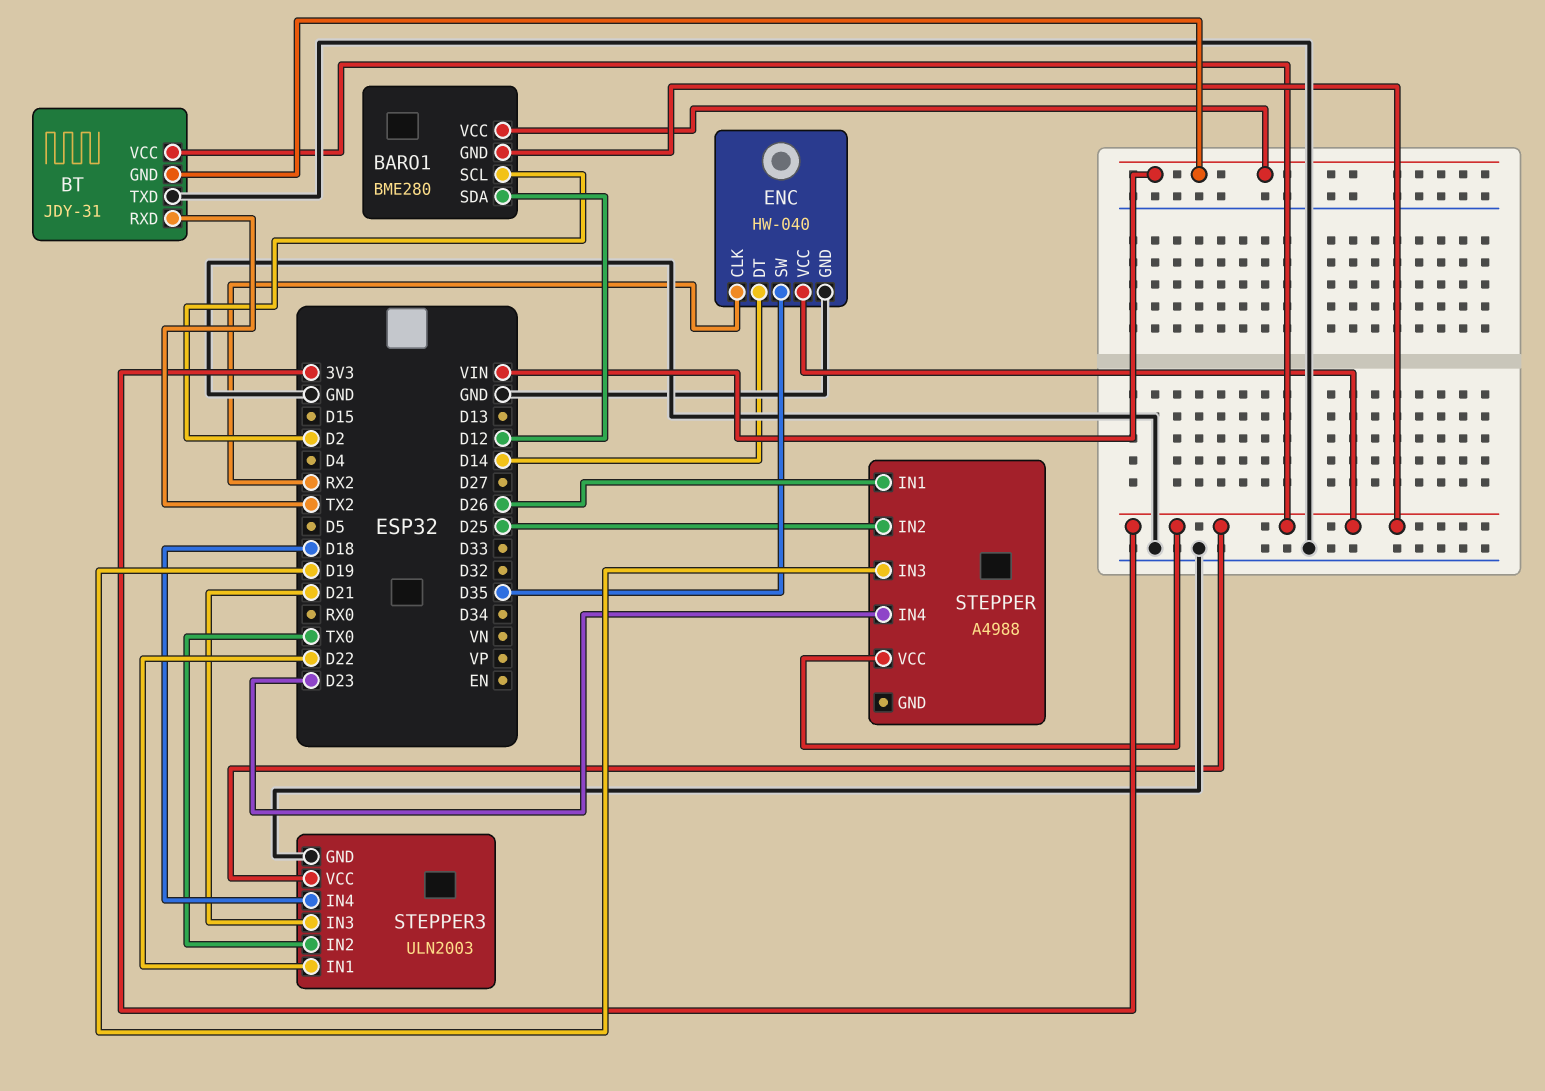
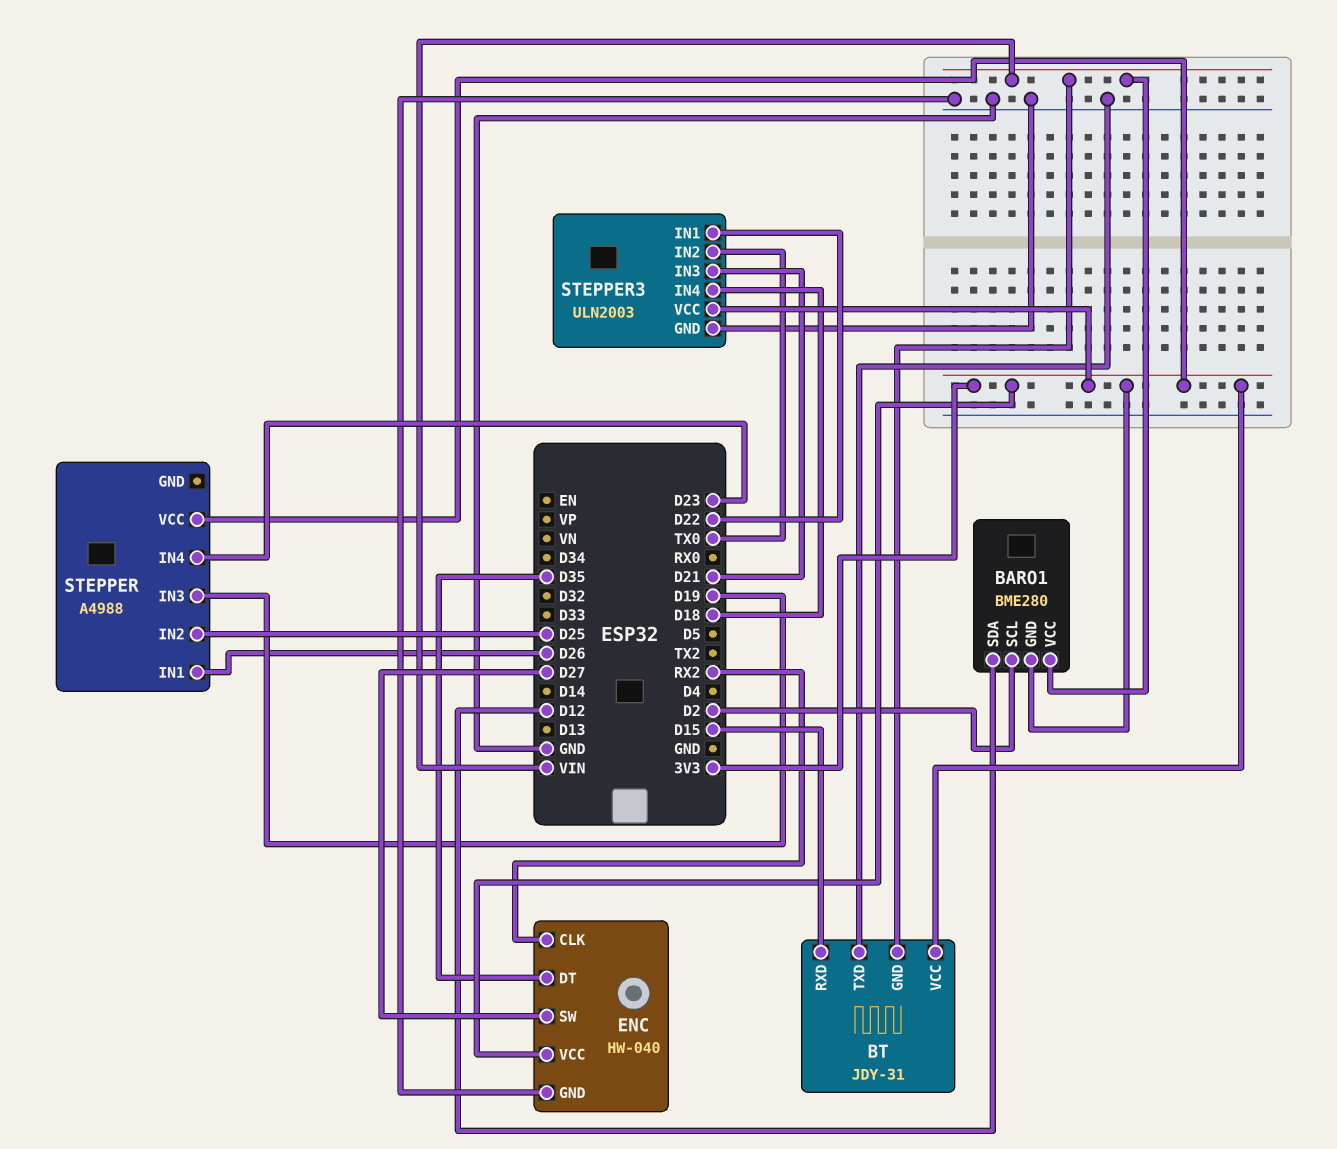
BT pin RXD: TX2 -> D15
ENC pin DT: D14 -> D35
ENC pin SW: D35 -> D27

